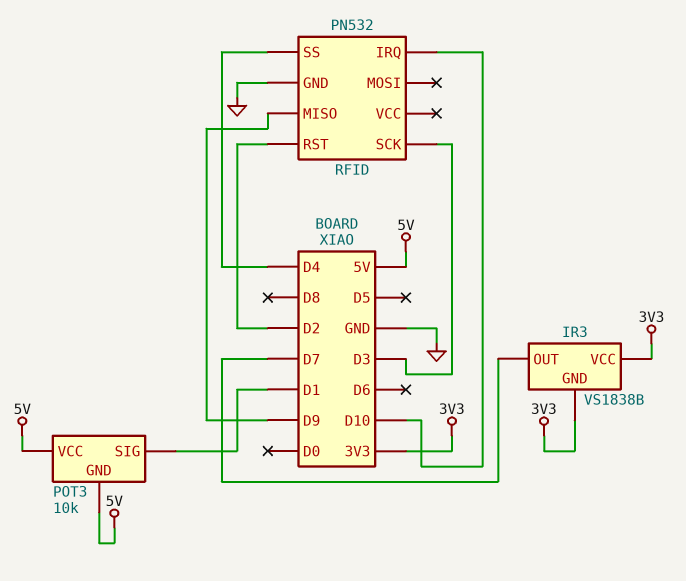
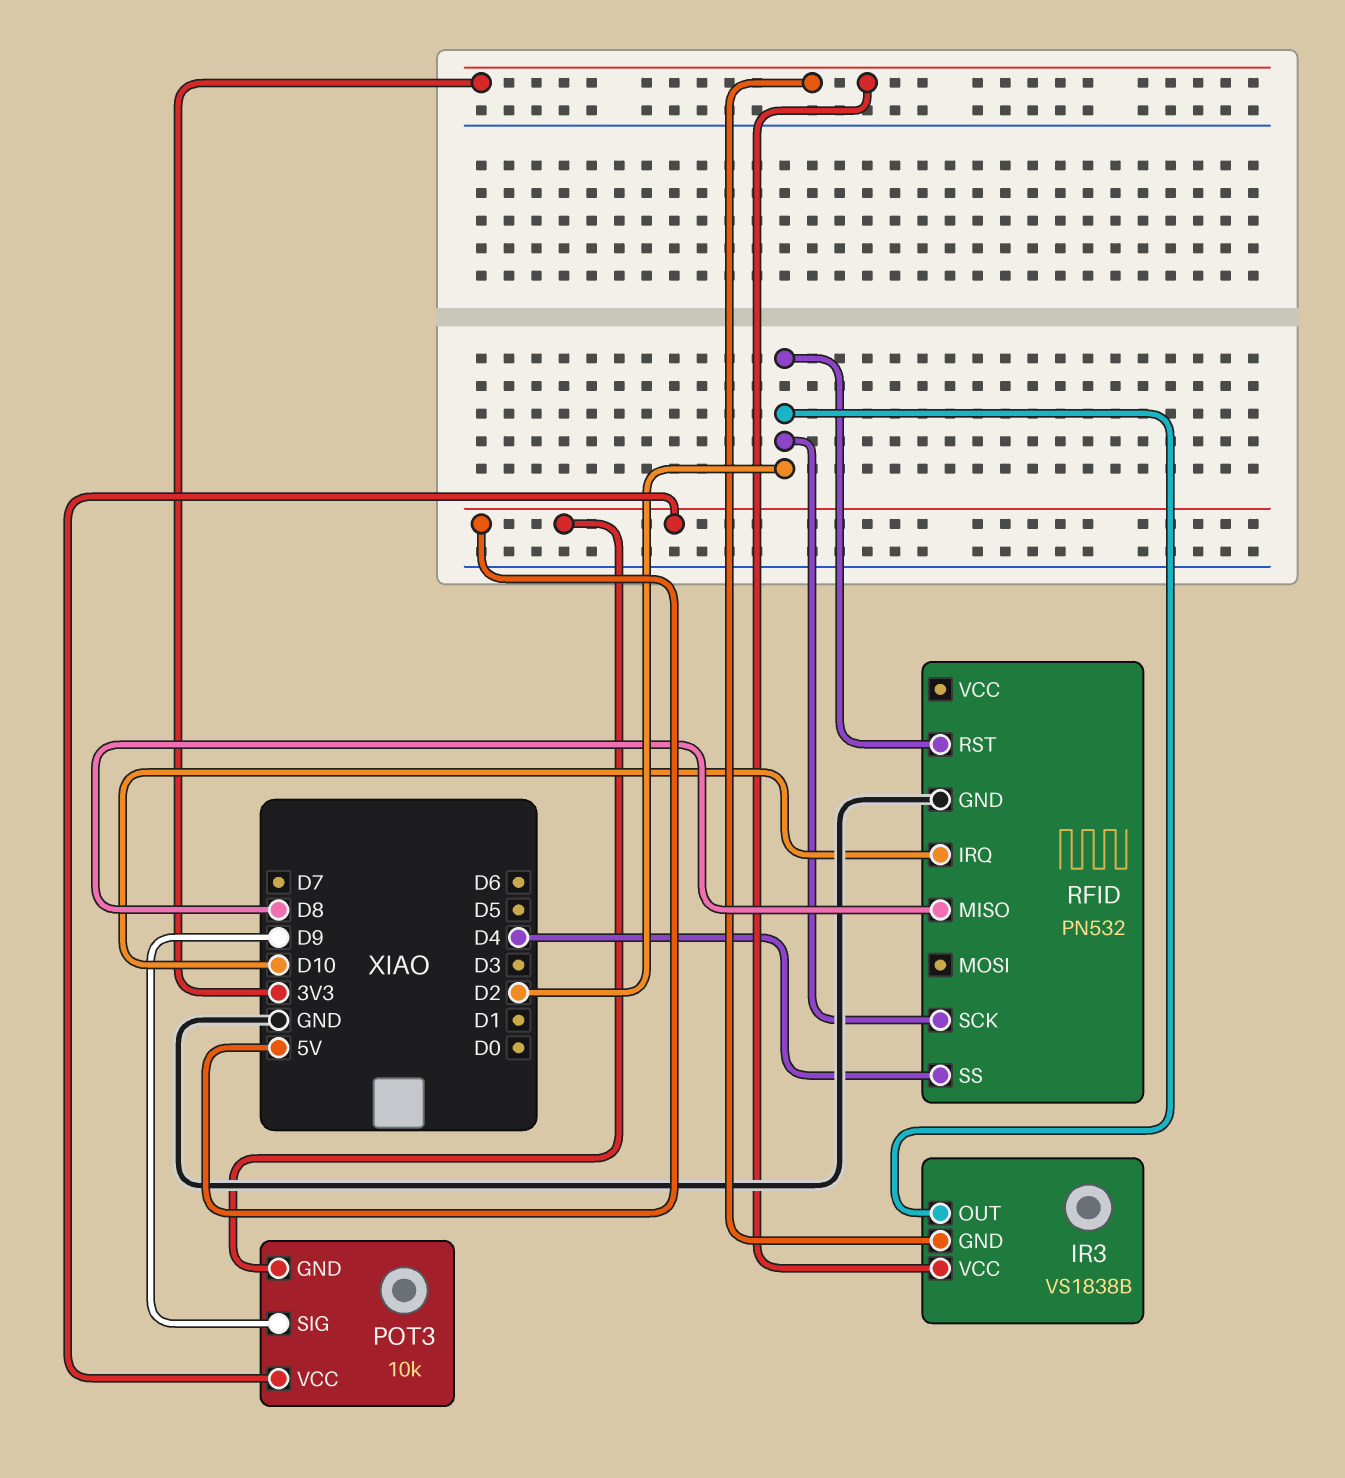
IR3 pin OUT: D7 -> D2
POT3 pin SIG: D1 -> D9
RFID pin MISO: D9 -> D8
RFID pin SCK: D3 -> D2

